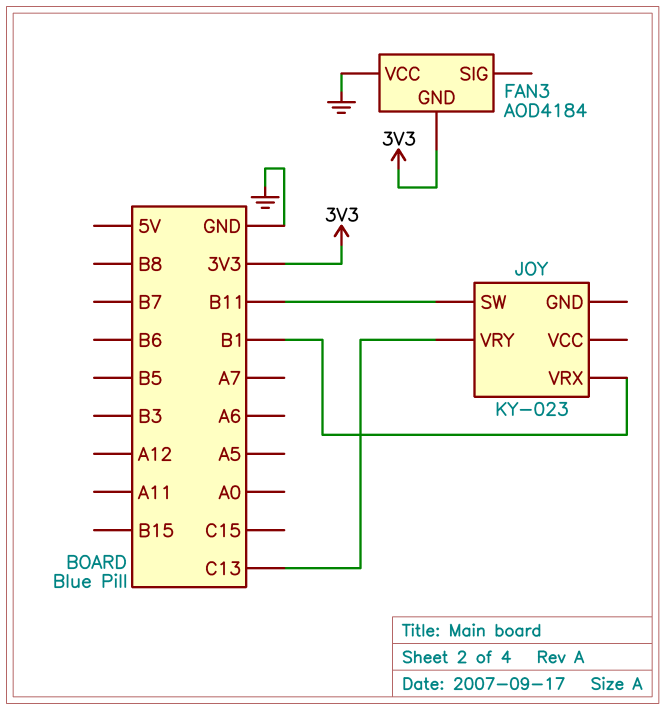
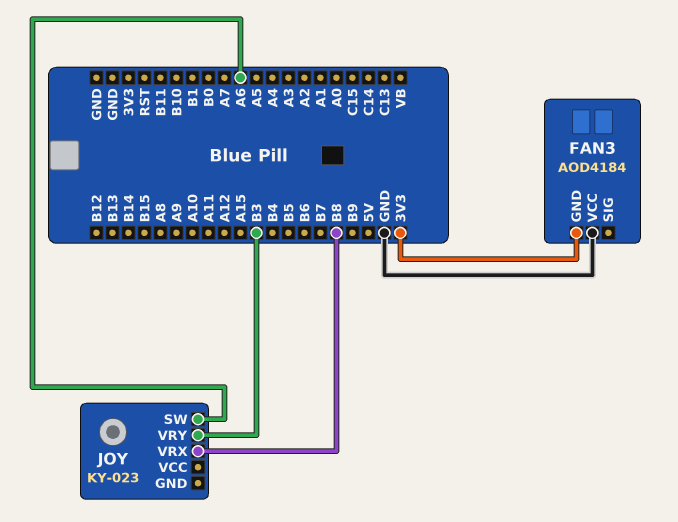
JOY pin SW: B11 -> A6
JOY pin VRX: B1 -> B8
JOY pin VRY: C13 -> B3

